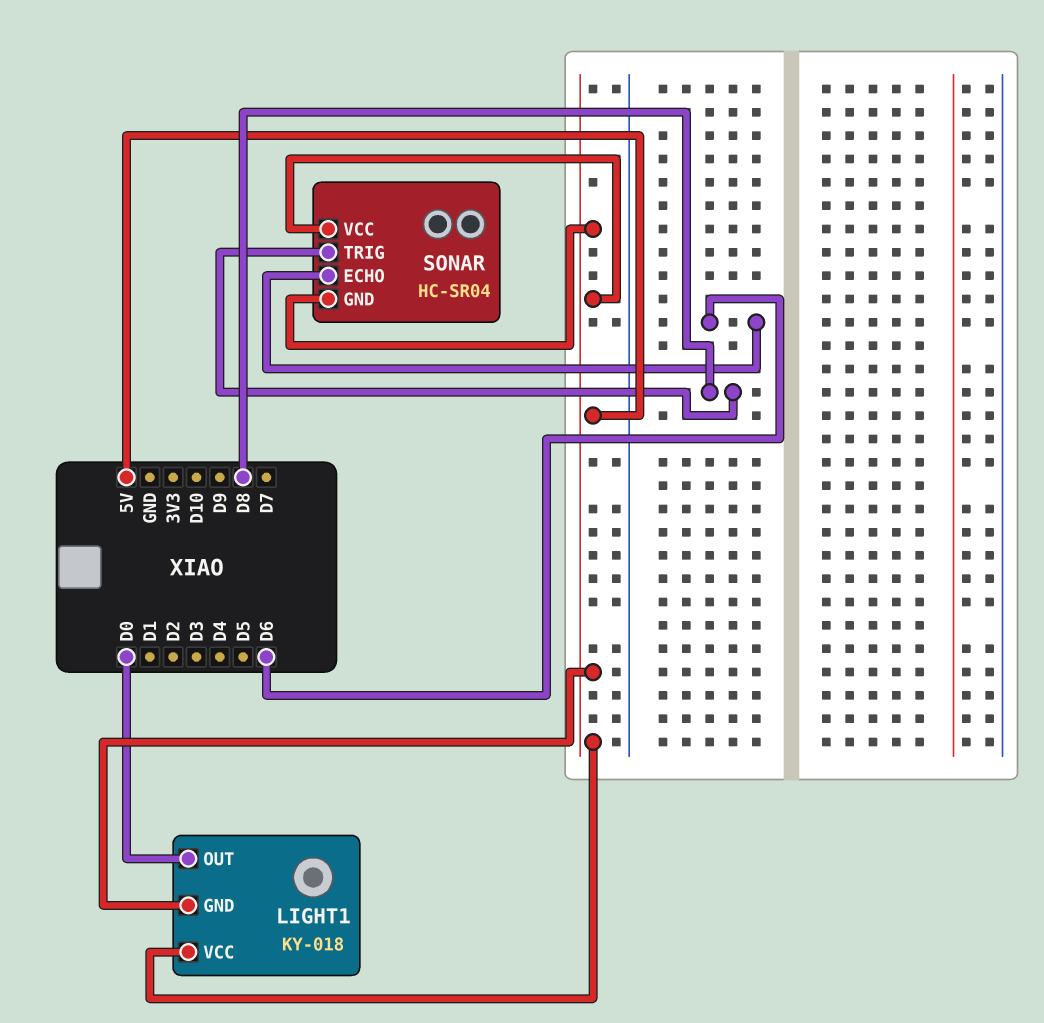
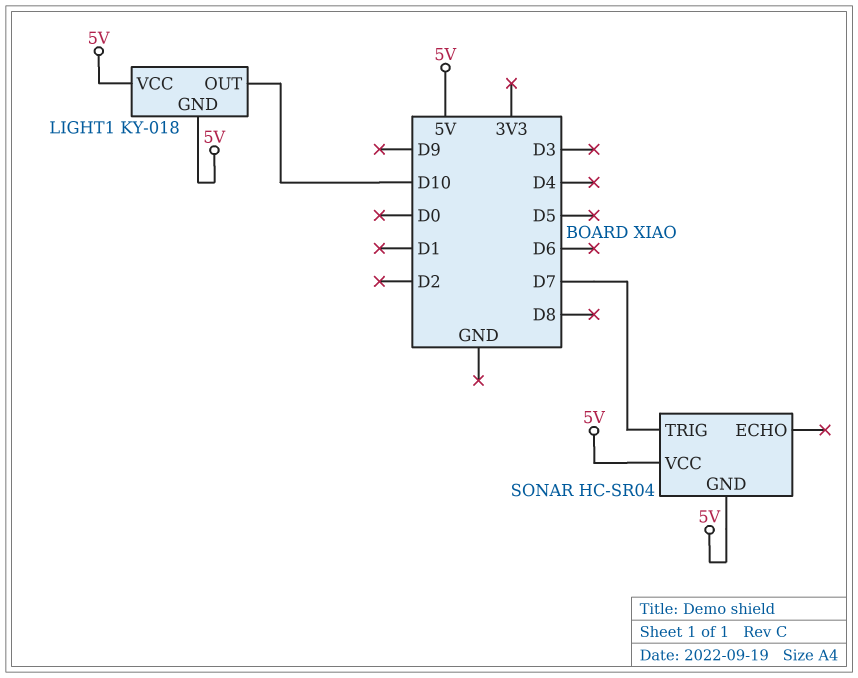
LIGHT1 pin OUT: D0 -> D10
SONAR pin ECHO: D6 -> none
SONAR pin TRIG: D8 -> D7

